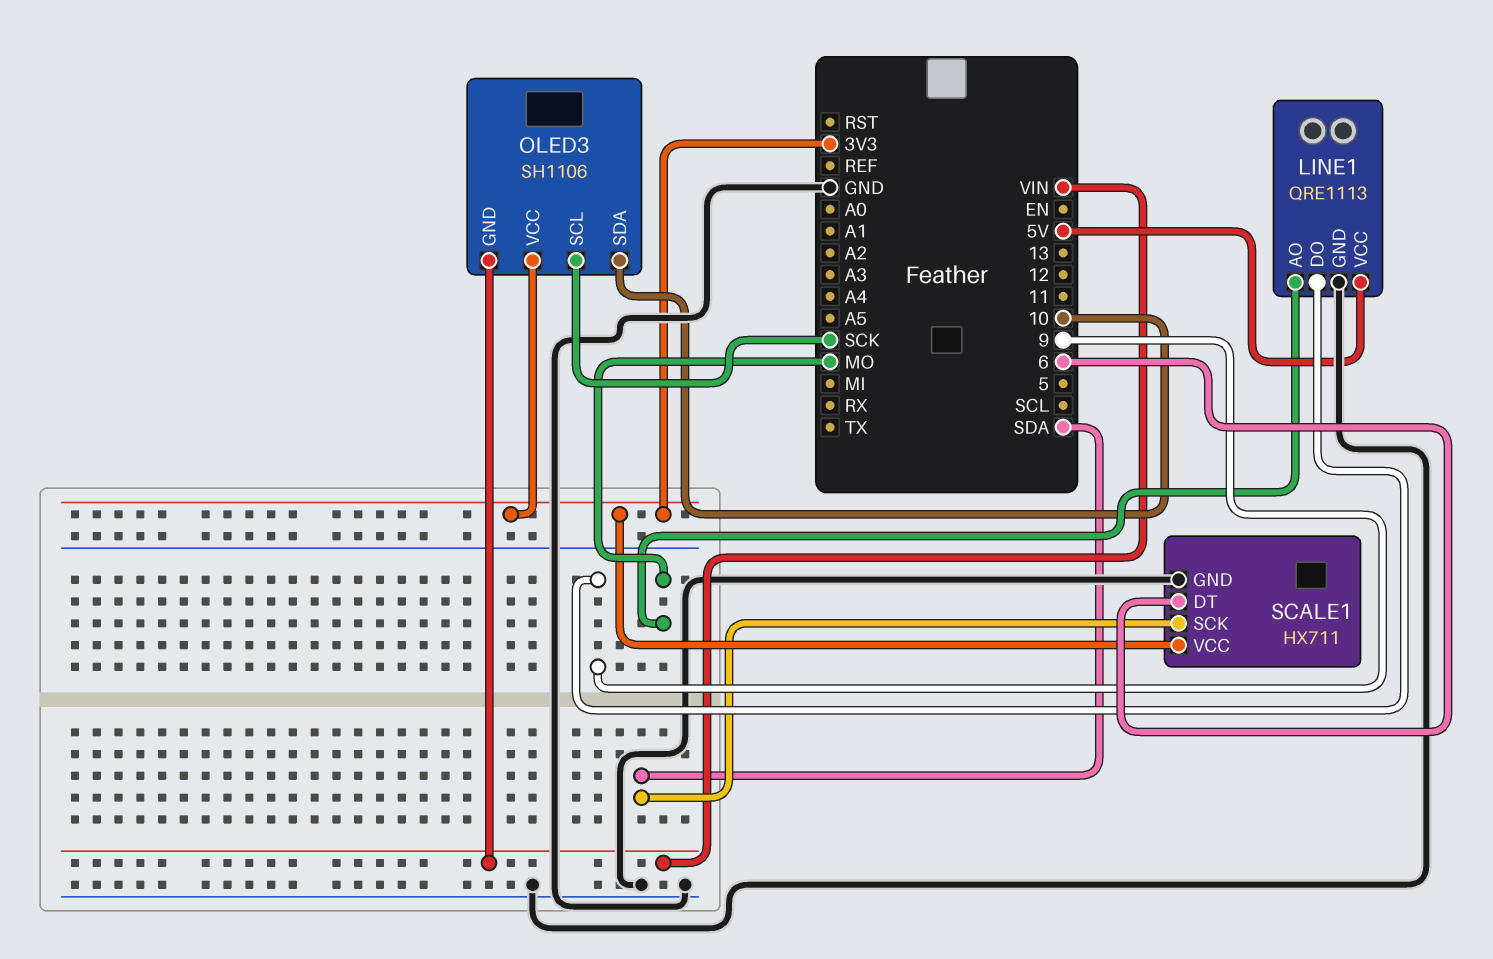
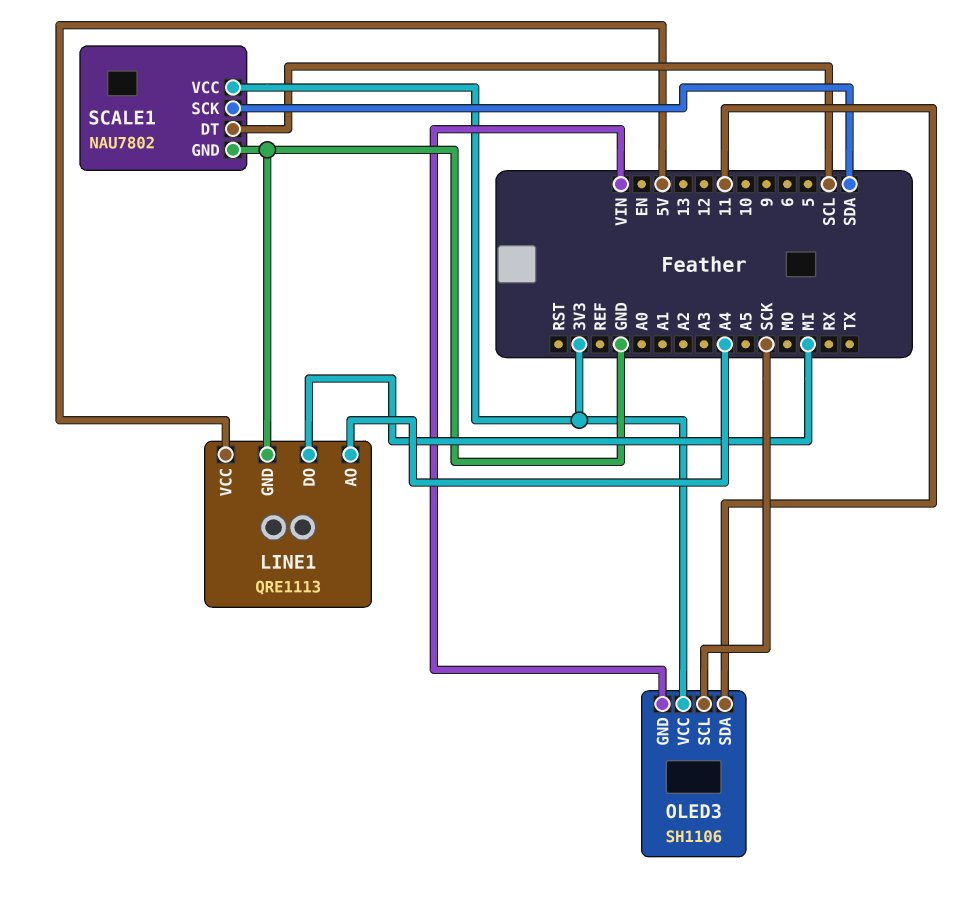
LINE1 pin AO: MO -> A4
LINE1 pin DO: 9 -> MI
OLED3 pin SDA: 10 -> 11
SCALE1: HX711 -> NAU7802
SCALE1 pin DT: 6 -> SCL

